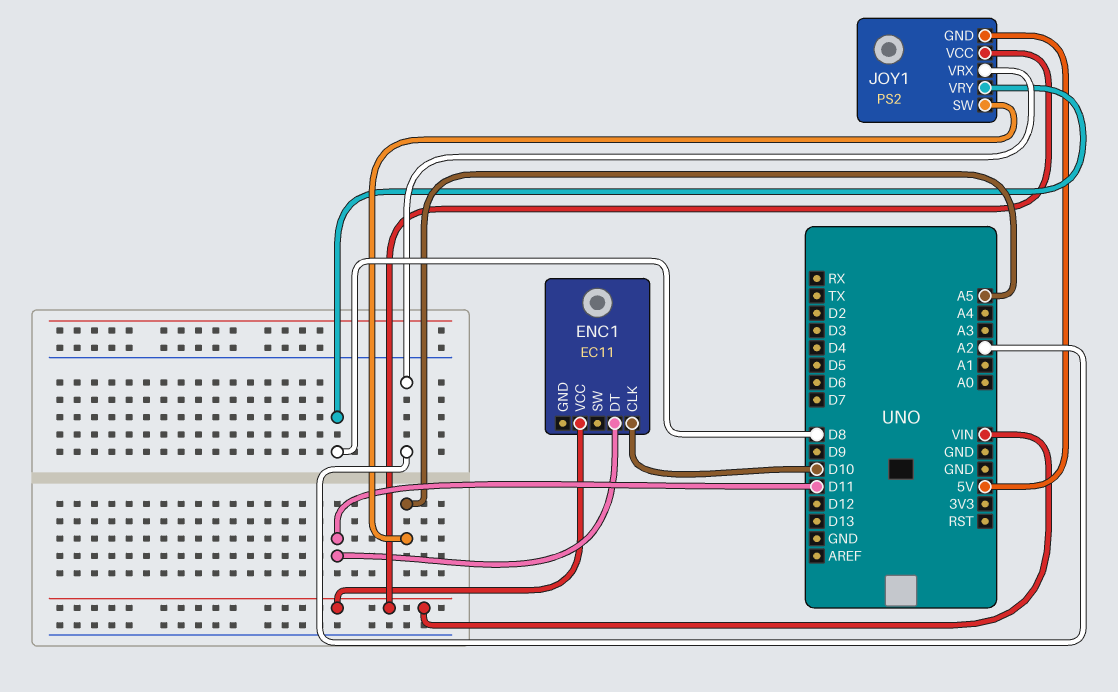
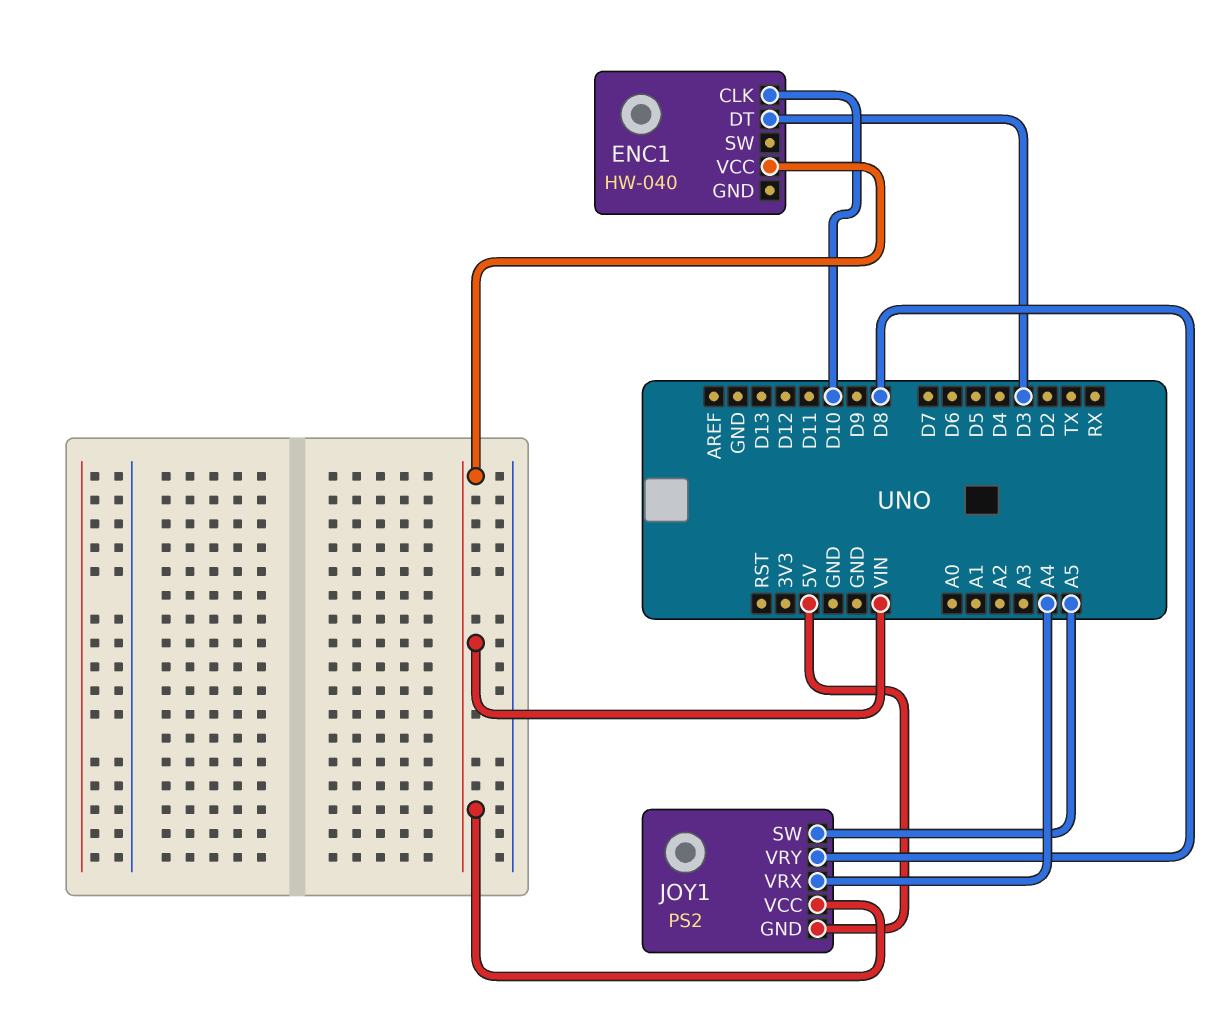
ENC1: EC11 -> HW-040
ENC1 pin DT: D11 -> D3
JOY1 pin VRX: A2 -> A4

